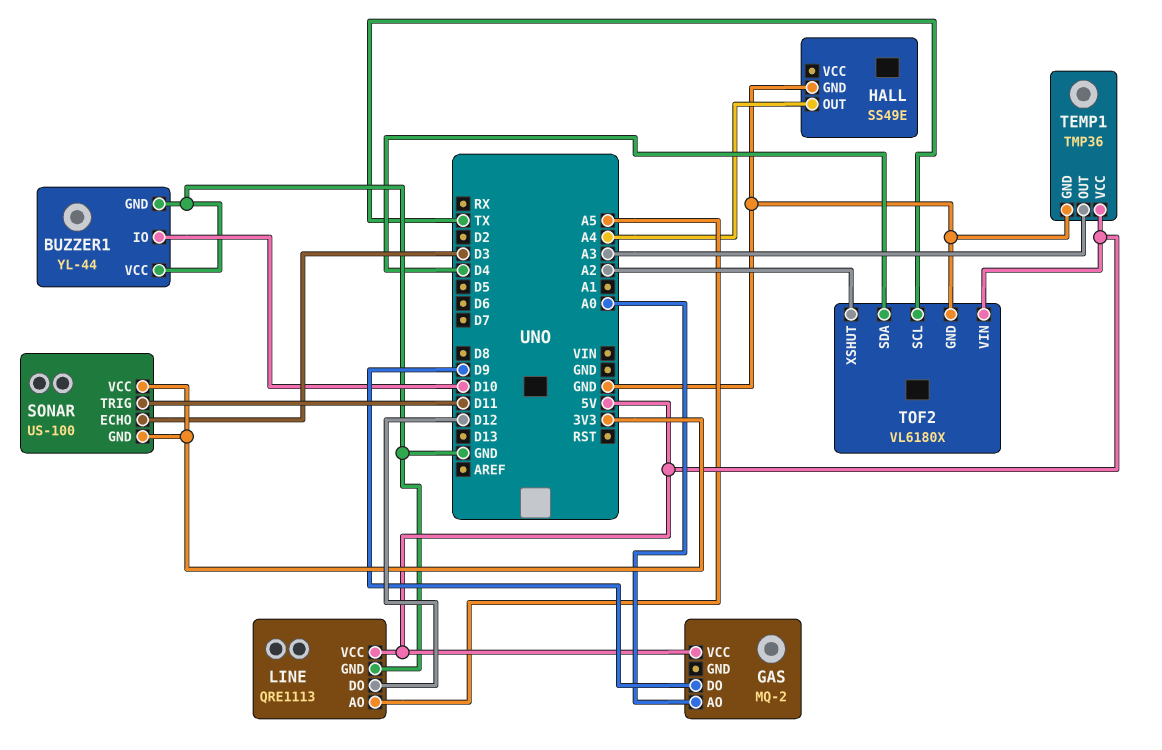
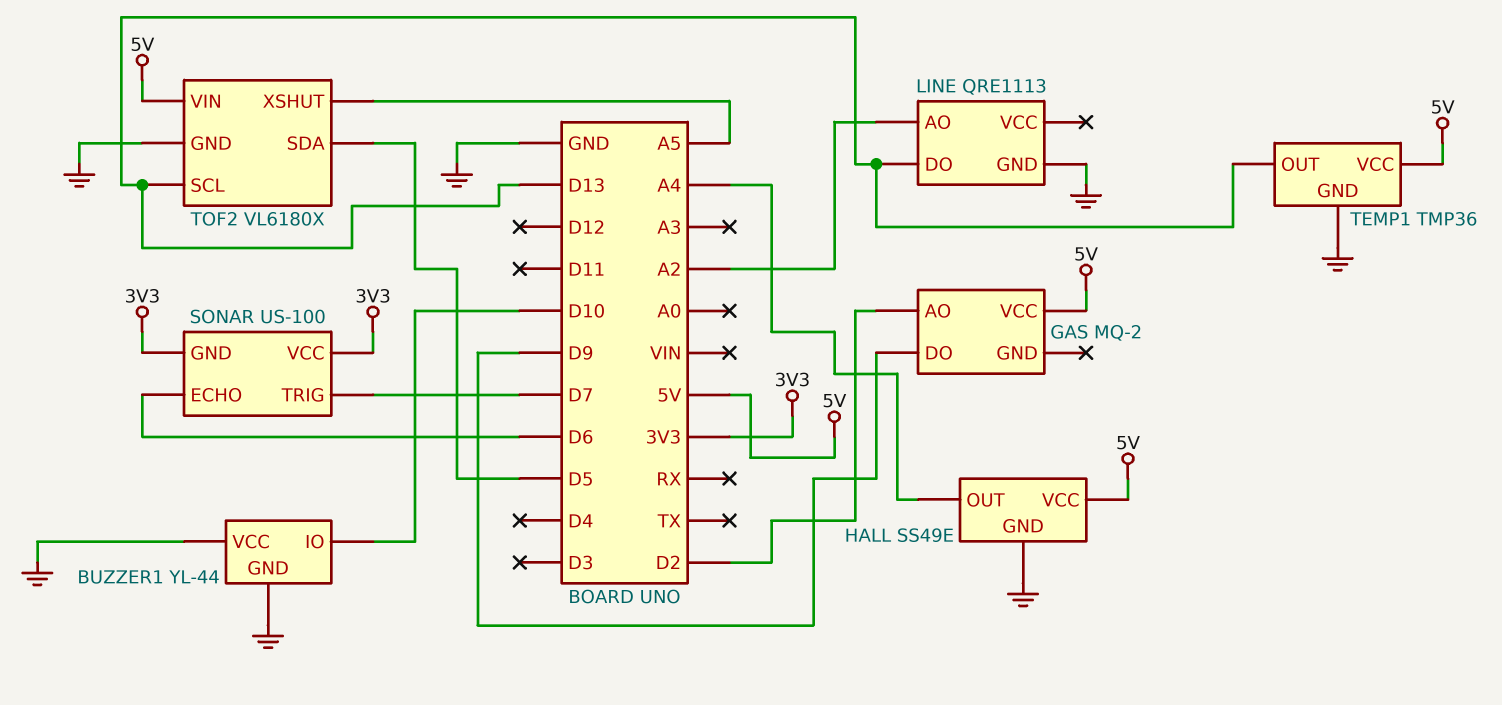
GAS pin AO: A0 -> D2
HALL pin VCC: none -> 5V
LINE pin AO: A5 -> A2
LINE pin DO: D12 -> D13
LINE pin VCC: 5V -> none
SONAR pin ECHO: D3 -> D6
SONAR pin TRIG: D11 -> D7
TEMP1 pin OUT: A3 -> D13
TOF2 pin SCL: TX -> D13
TOF2 pin SDA: D4 -> D5
TOF2 pin XSHUT: A2 -> A5

